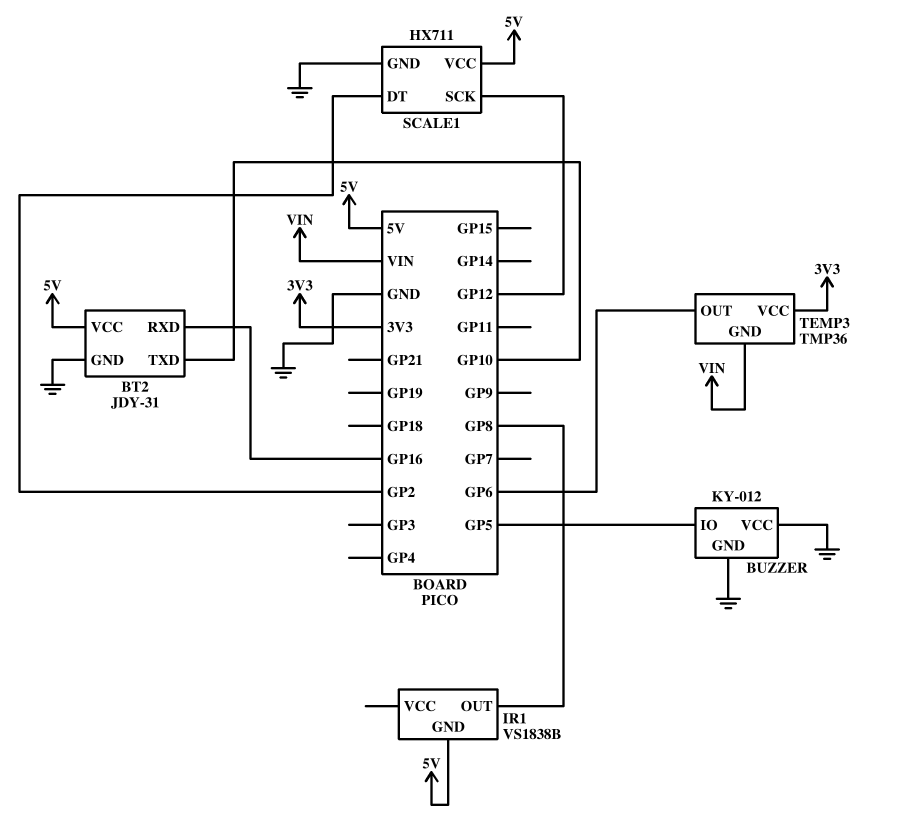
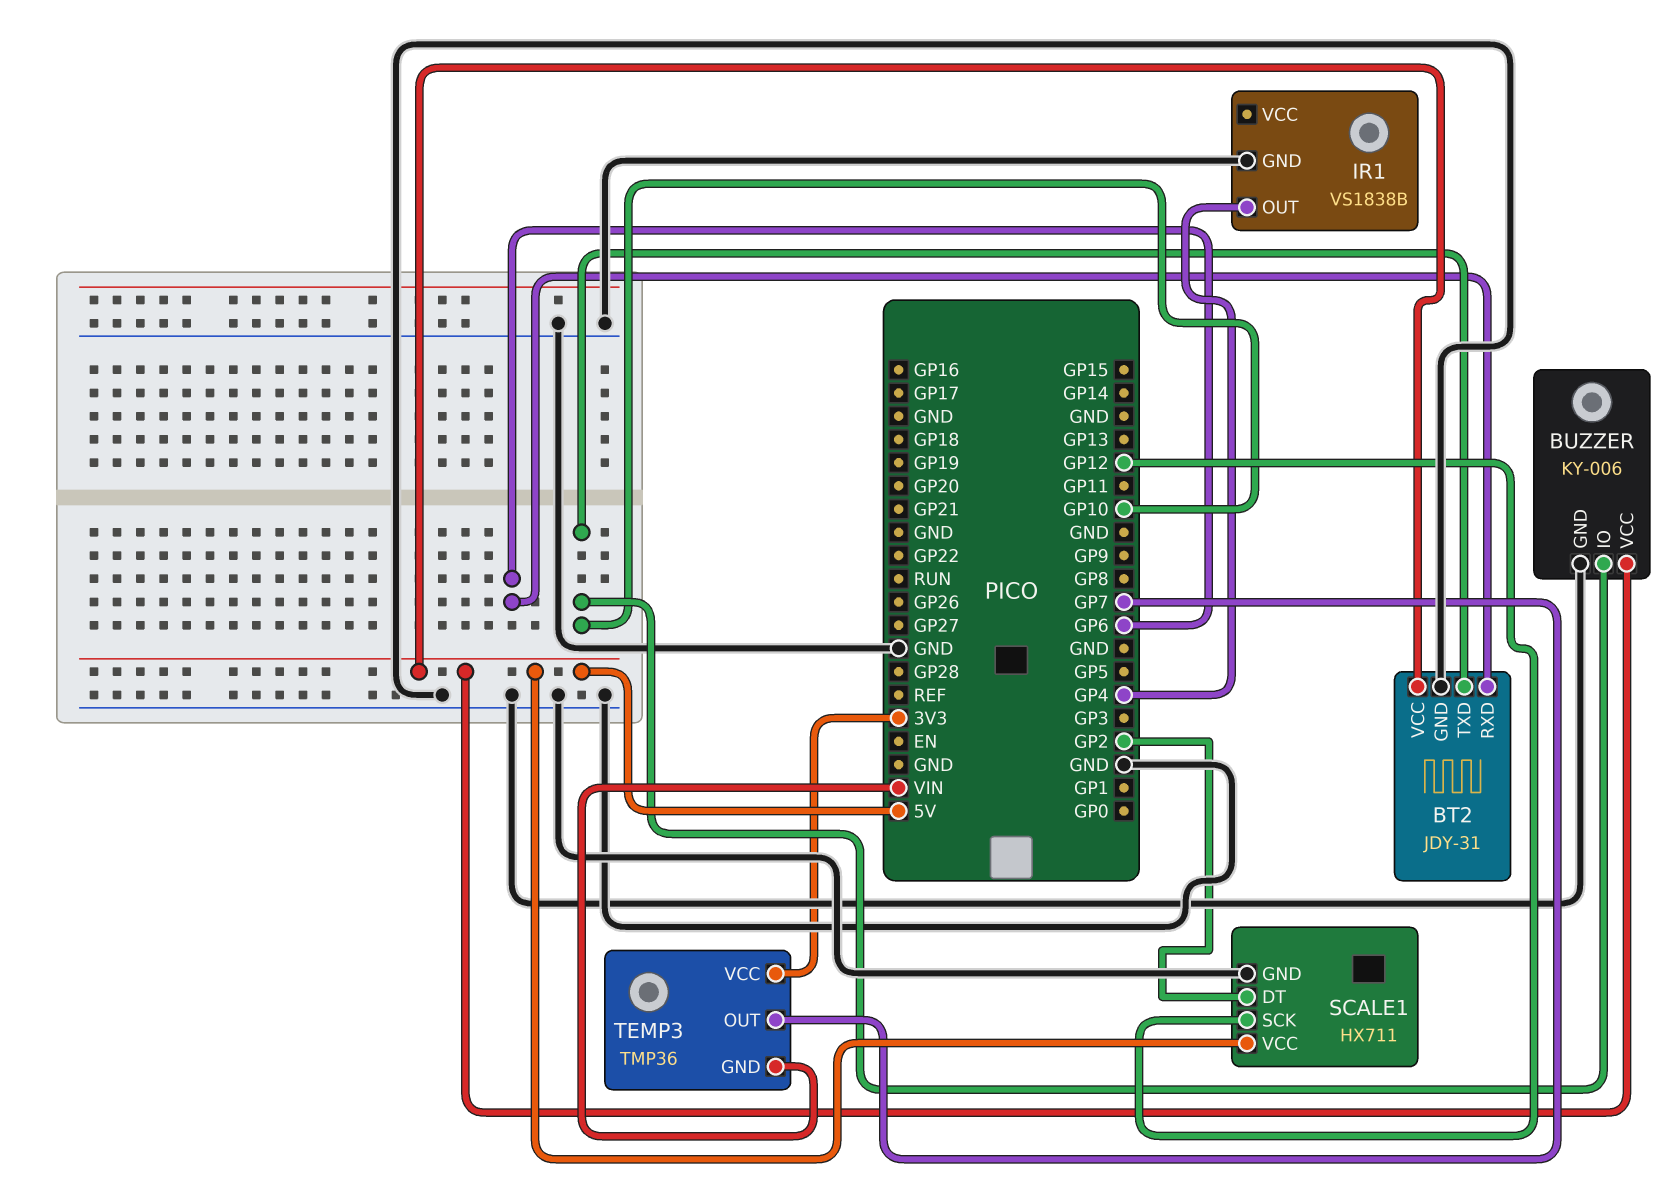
BT2 pin RXD: GP16 -> GP6
BUZZER: KY-012 -> KY-006
BUZZER pin IO: GP5 -> GP10
BUZZER pin VCC: GND -> 5V
IR1 pin GND: 5V -> GND
IR1 pin OUT: GP8 -> GP4
TEMP3 pin OUT: GP6 -> GP7

